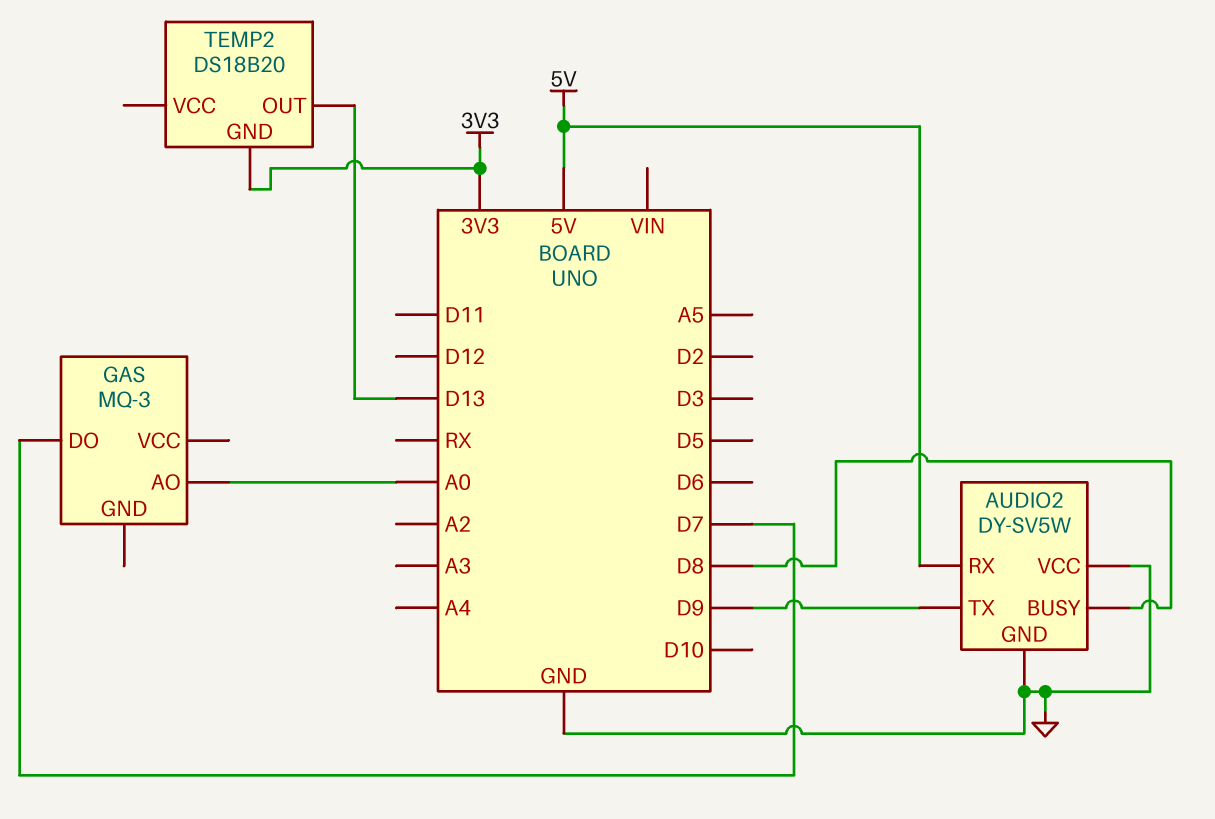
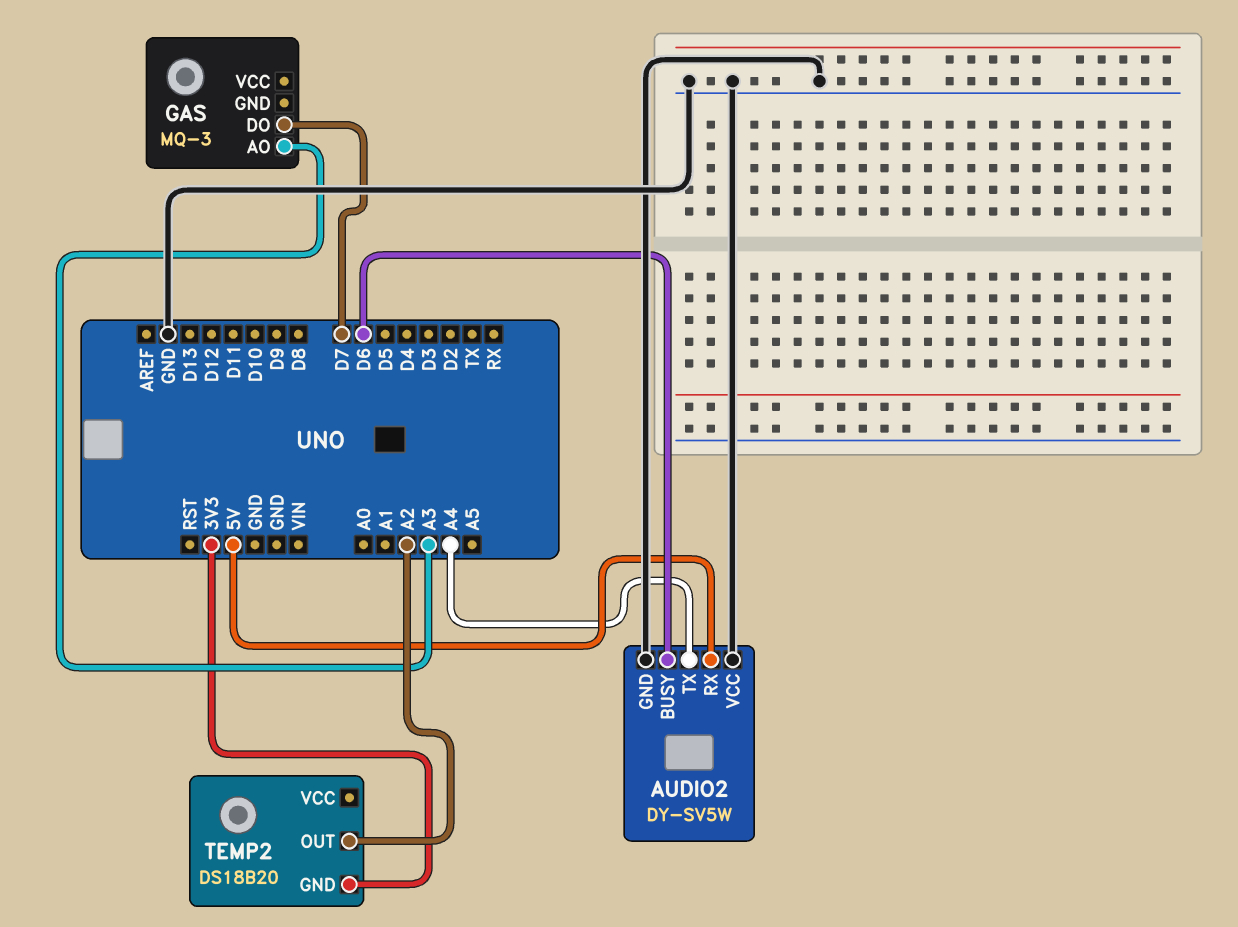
AUDIO2 pin BUSY: D8 -> D6
AUDIO2 pin TX: D9 -> A4
GAS pin AO: A0 -> A3
TEMP2 pin OUT: D13 -> A2

